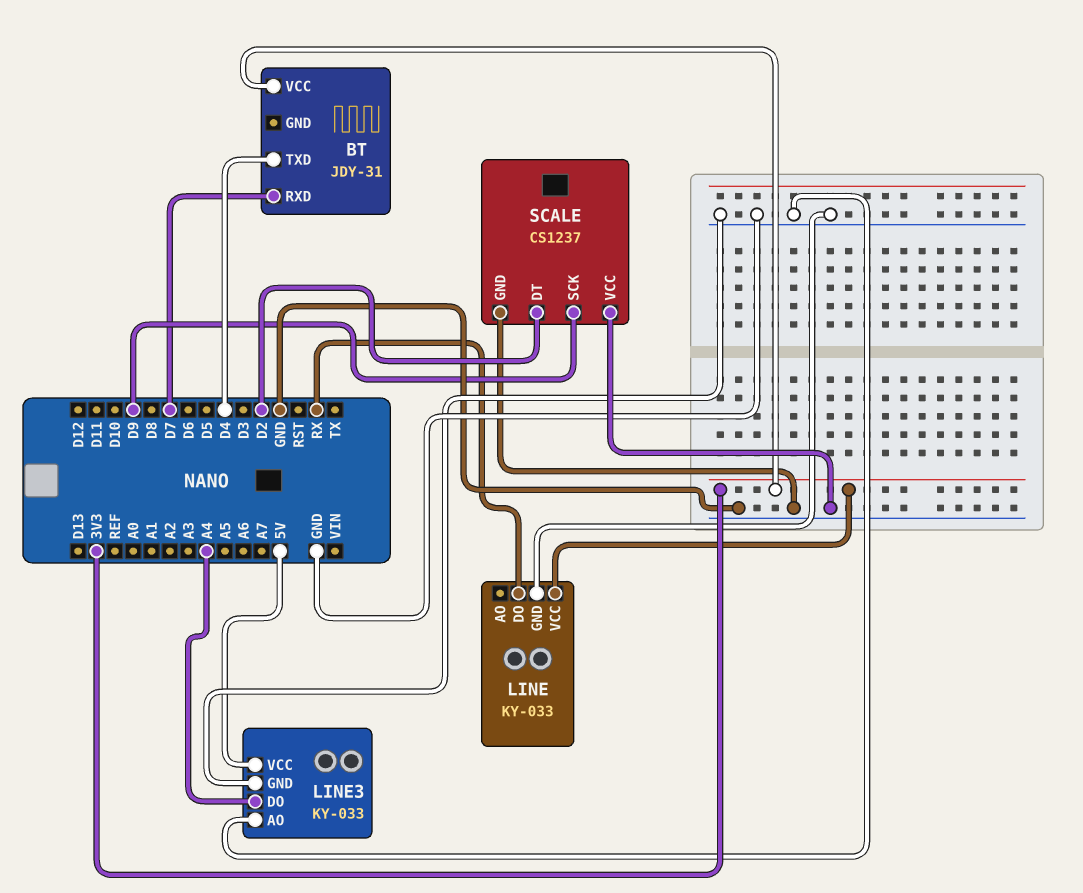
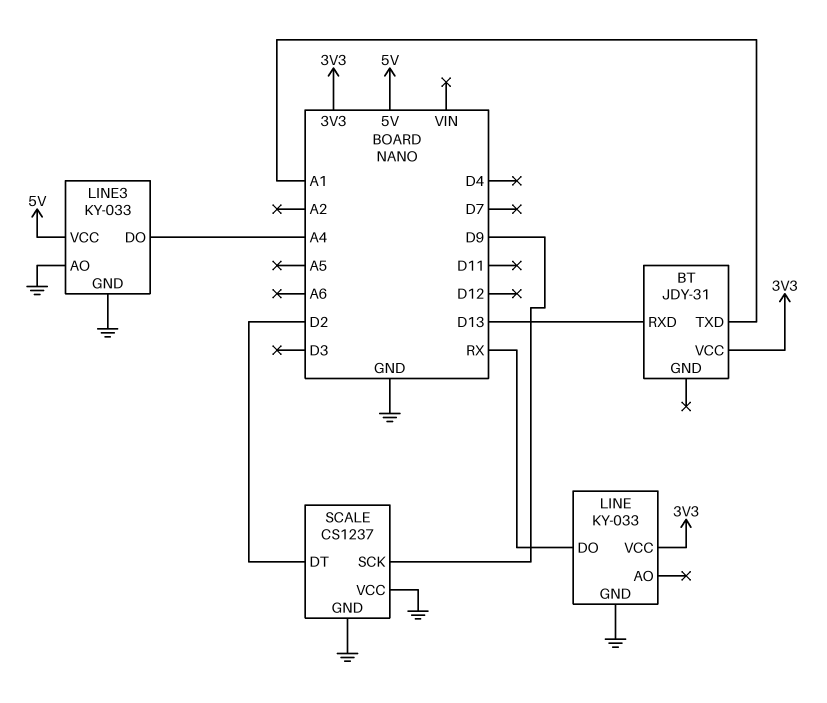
BT pin RXD: D7 -> D13
BT pin TXD: D4 -> A1

